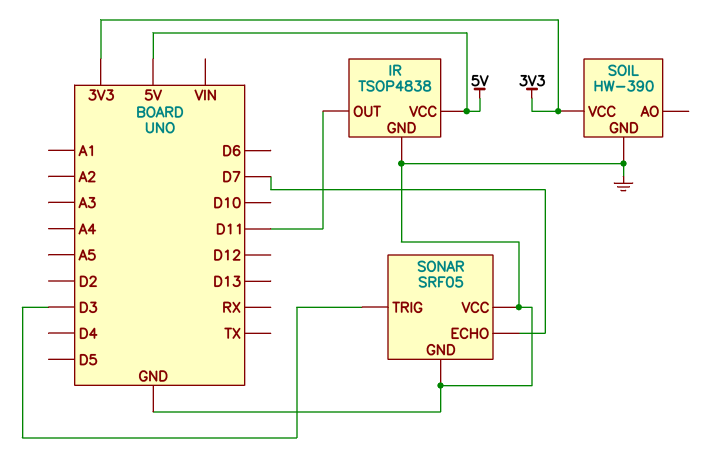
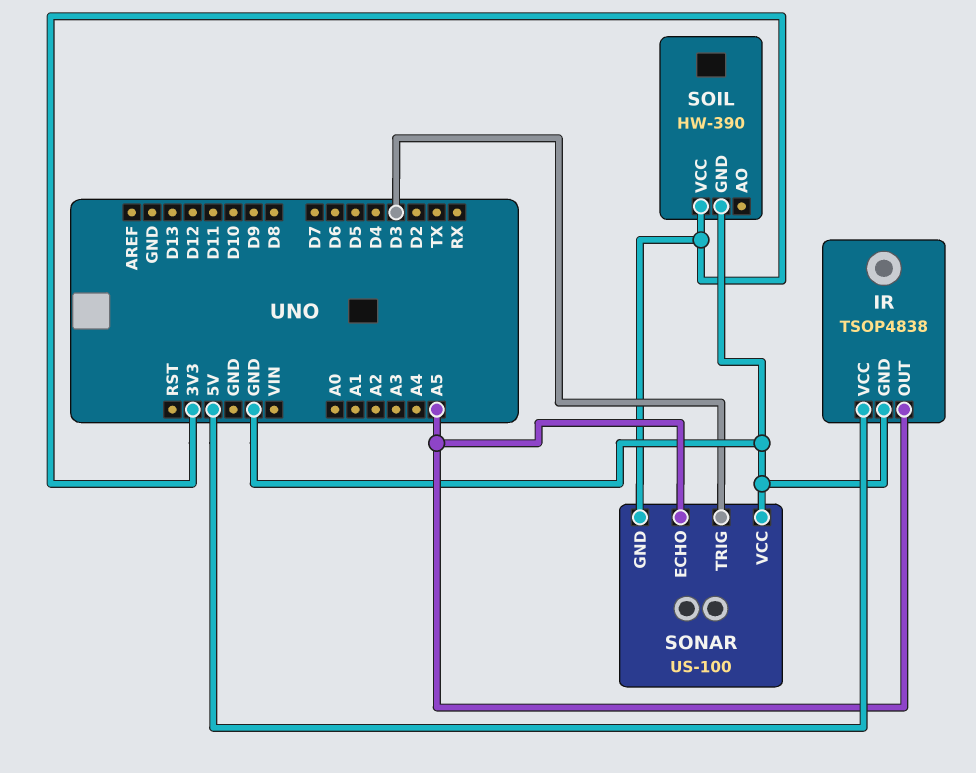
IR pin OUT: D11 -> A5
SONAR: SRF05 -> US-100
SONAR pin ECHO: D7 -> A5
SONAR pin GND: GND -> 3V3

